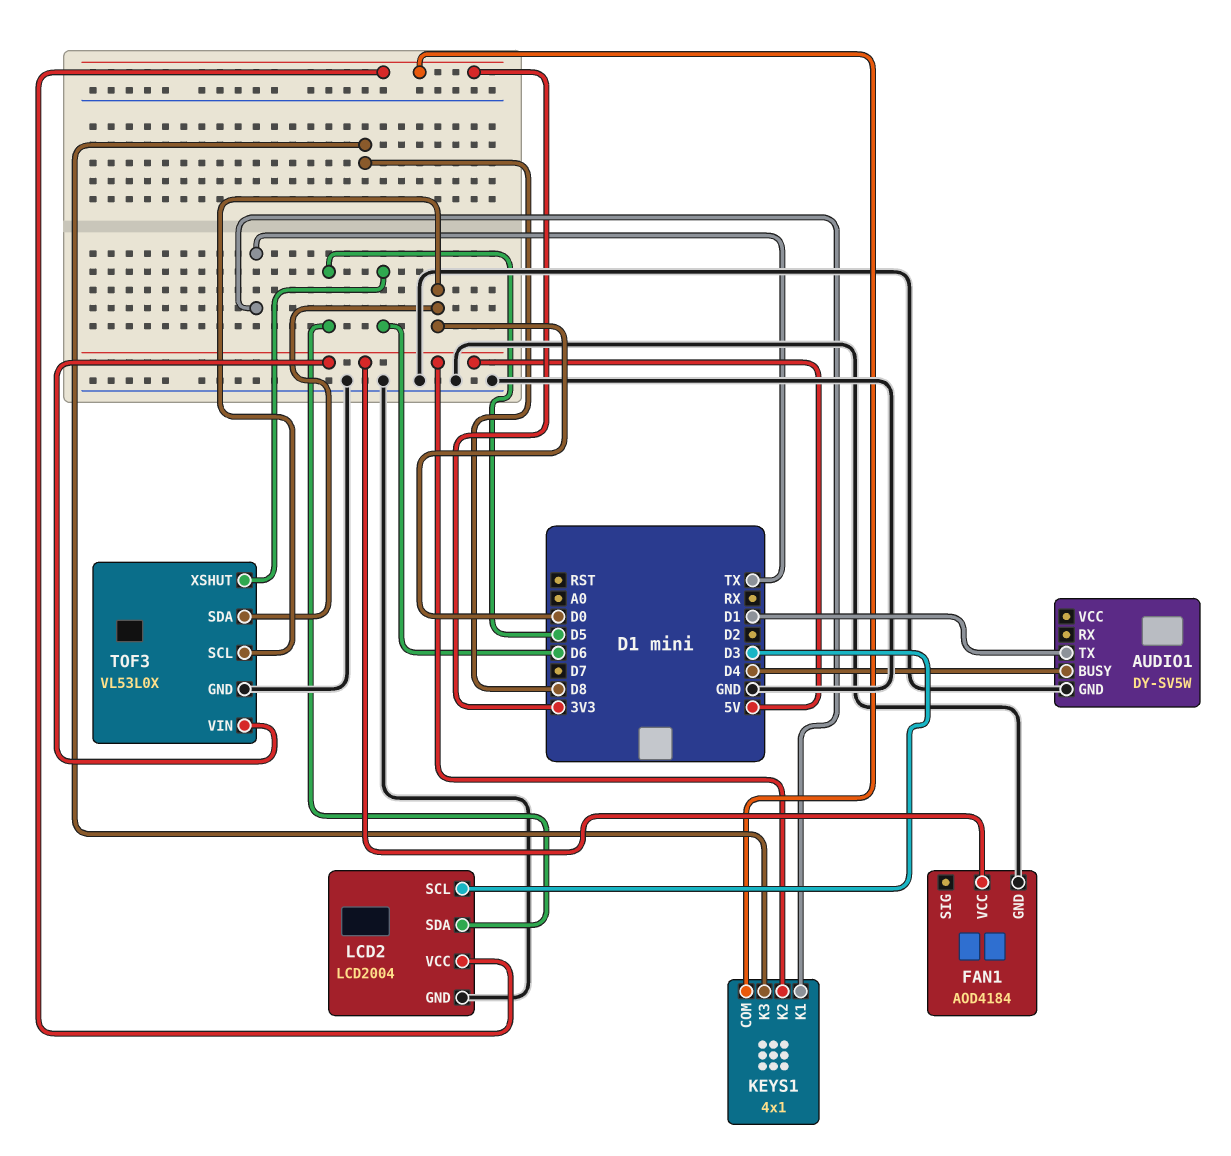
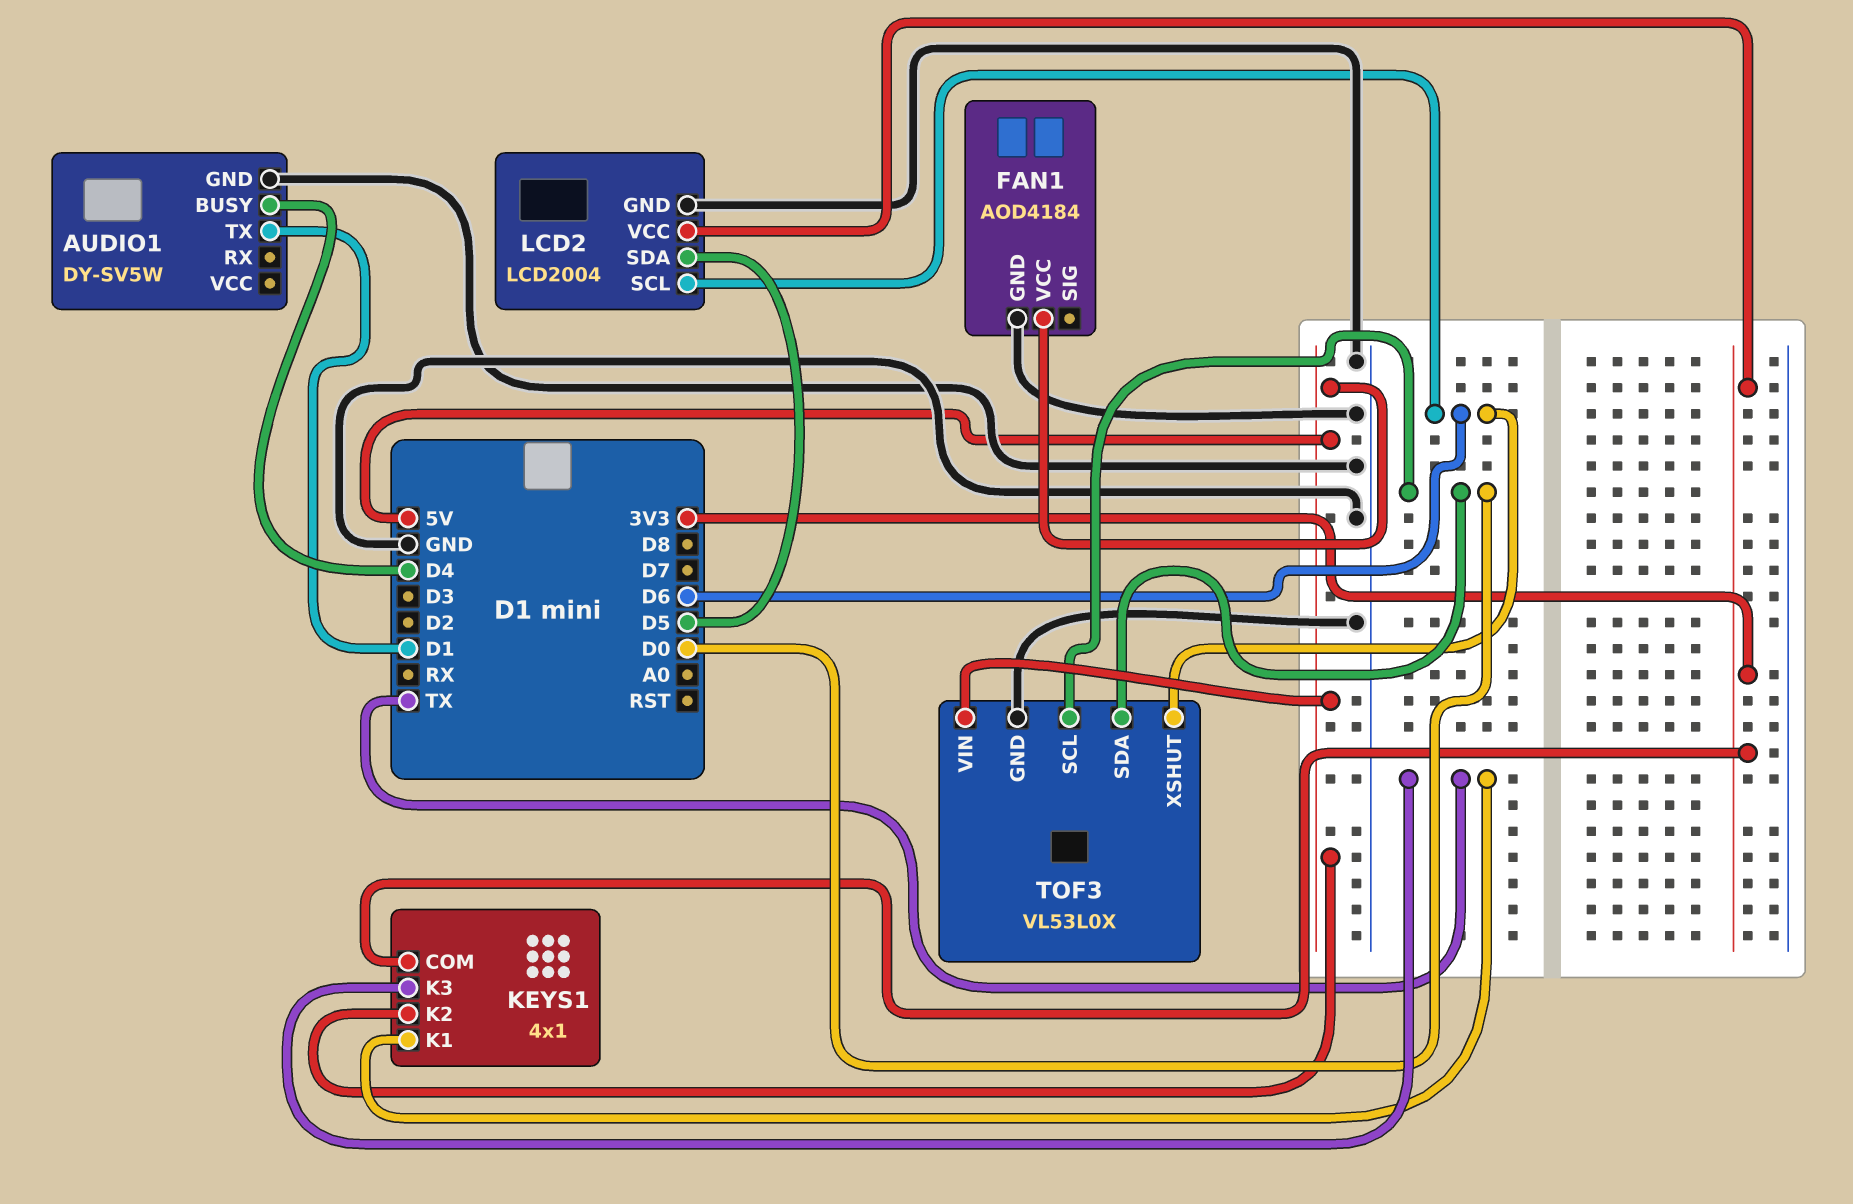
KEYS1 pin K3: D8 -> TX
LCD2 pin SCL: D3 -> D6

